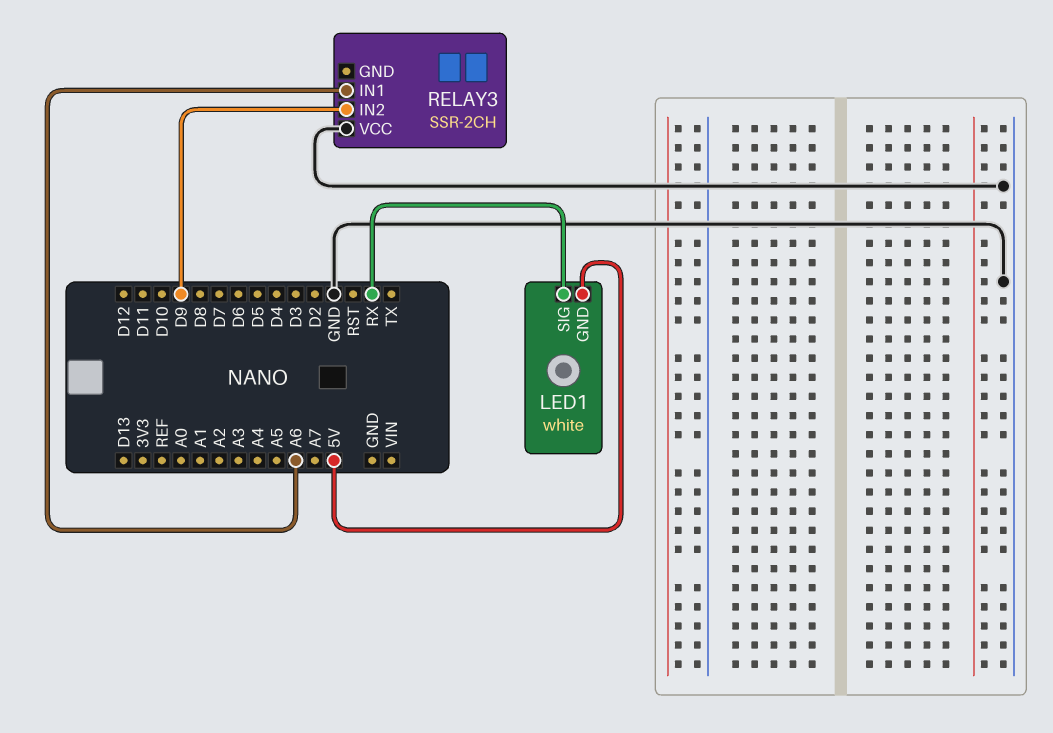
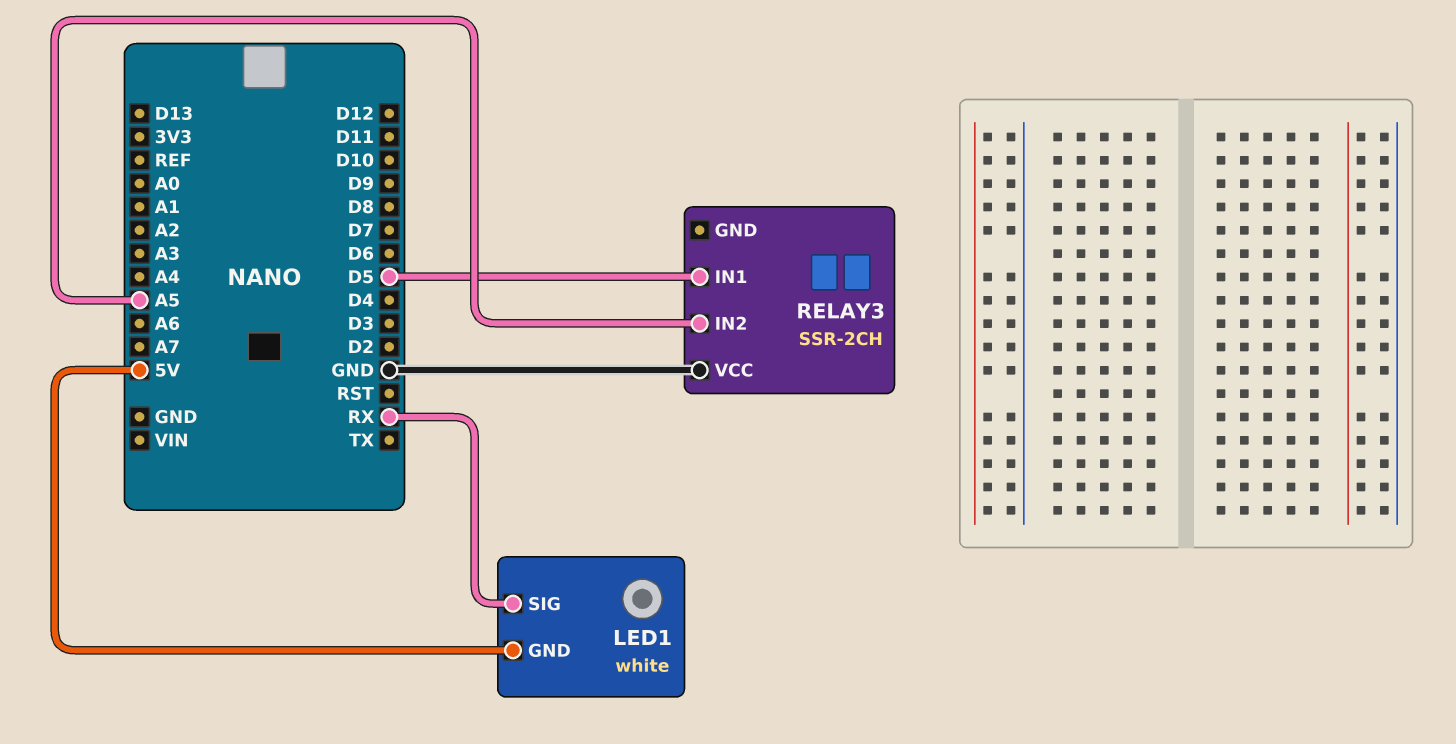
RELAY3 pin IN1: A6 -> D5
RELAY3 pin IN2: D9 -> A5

